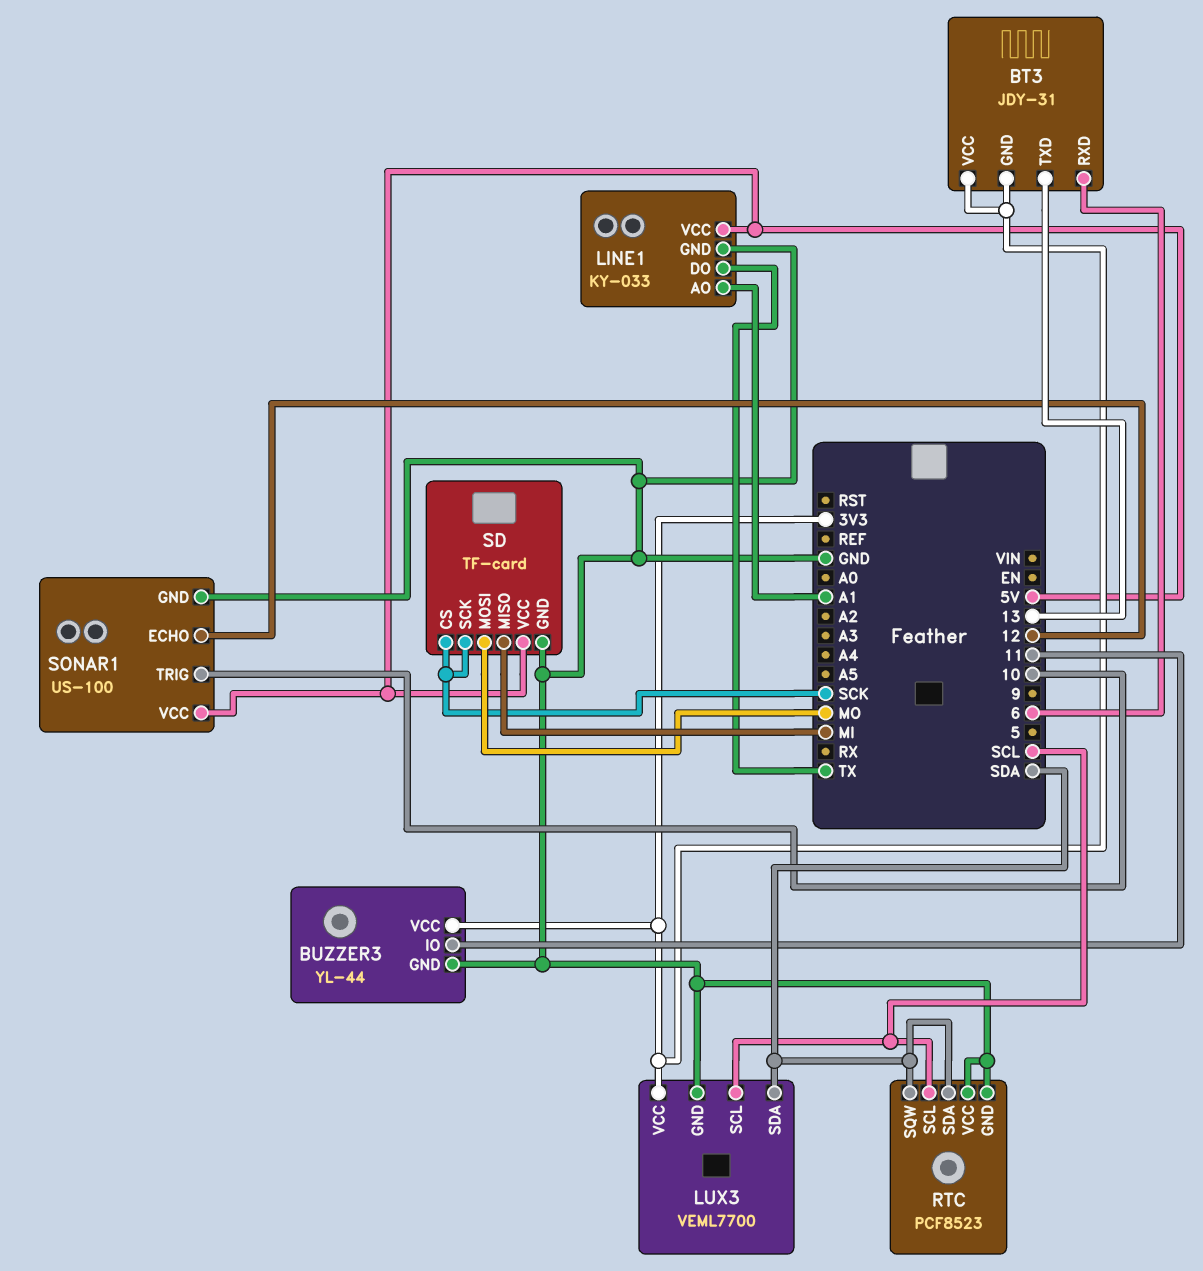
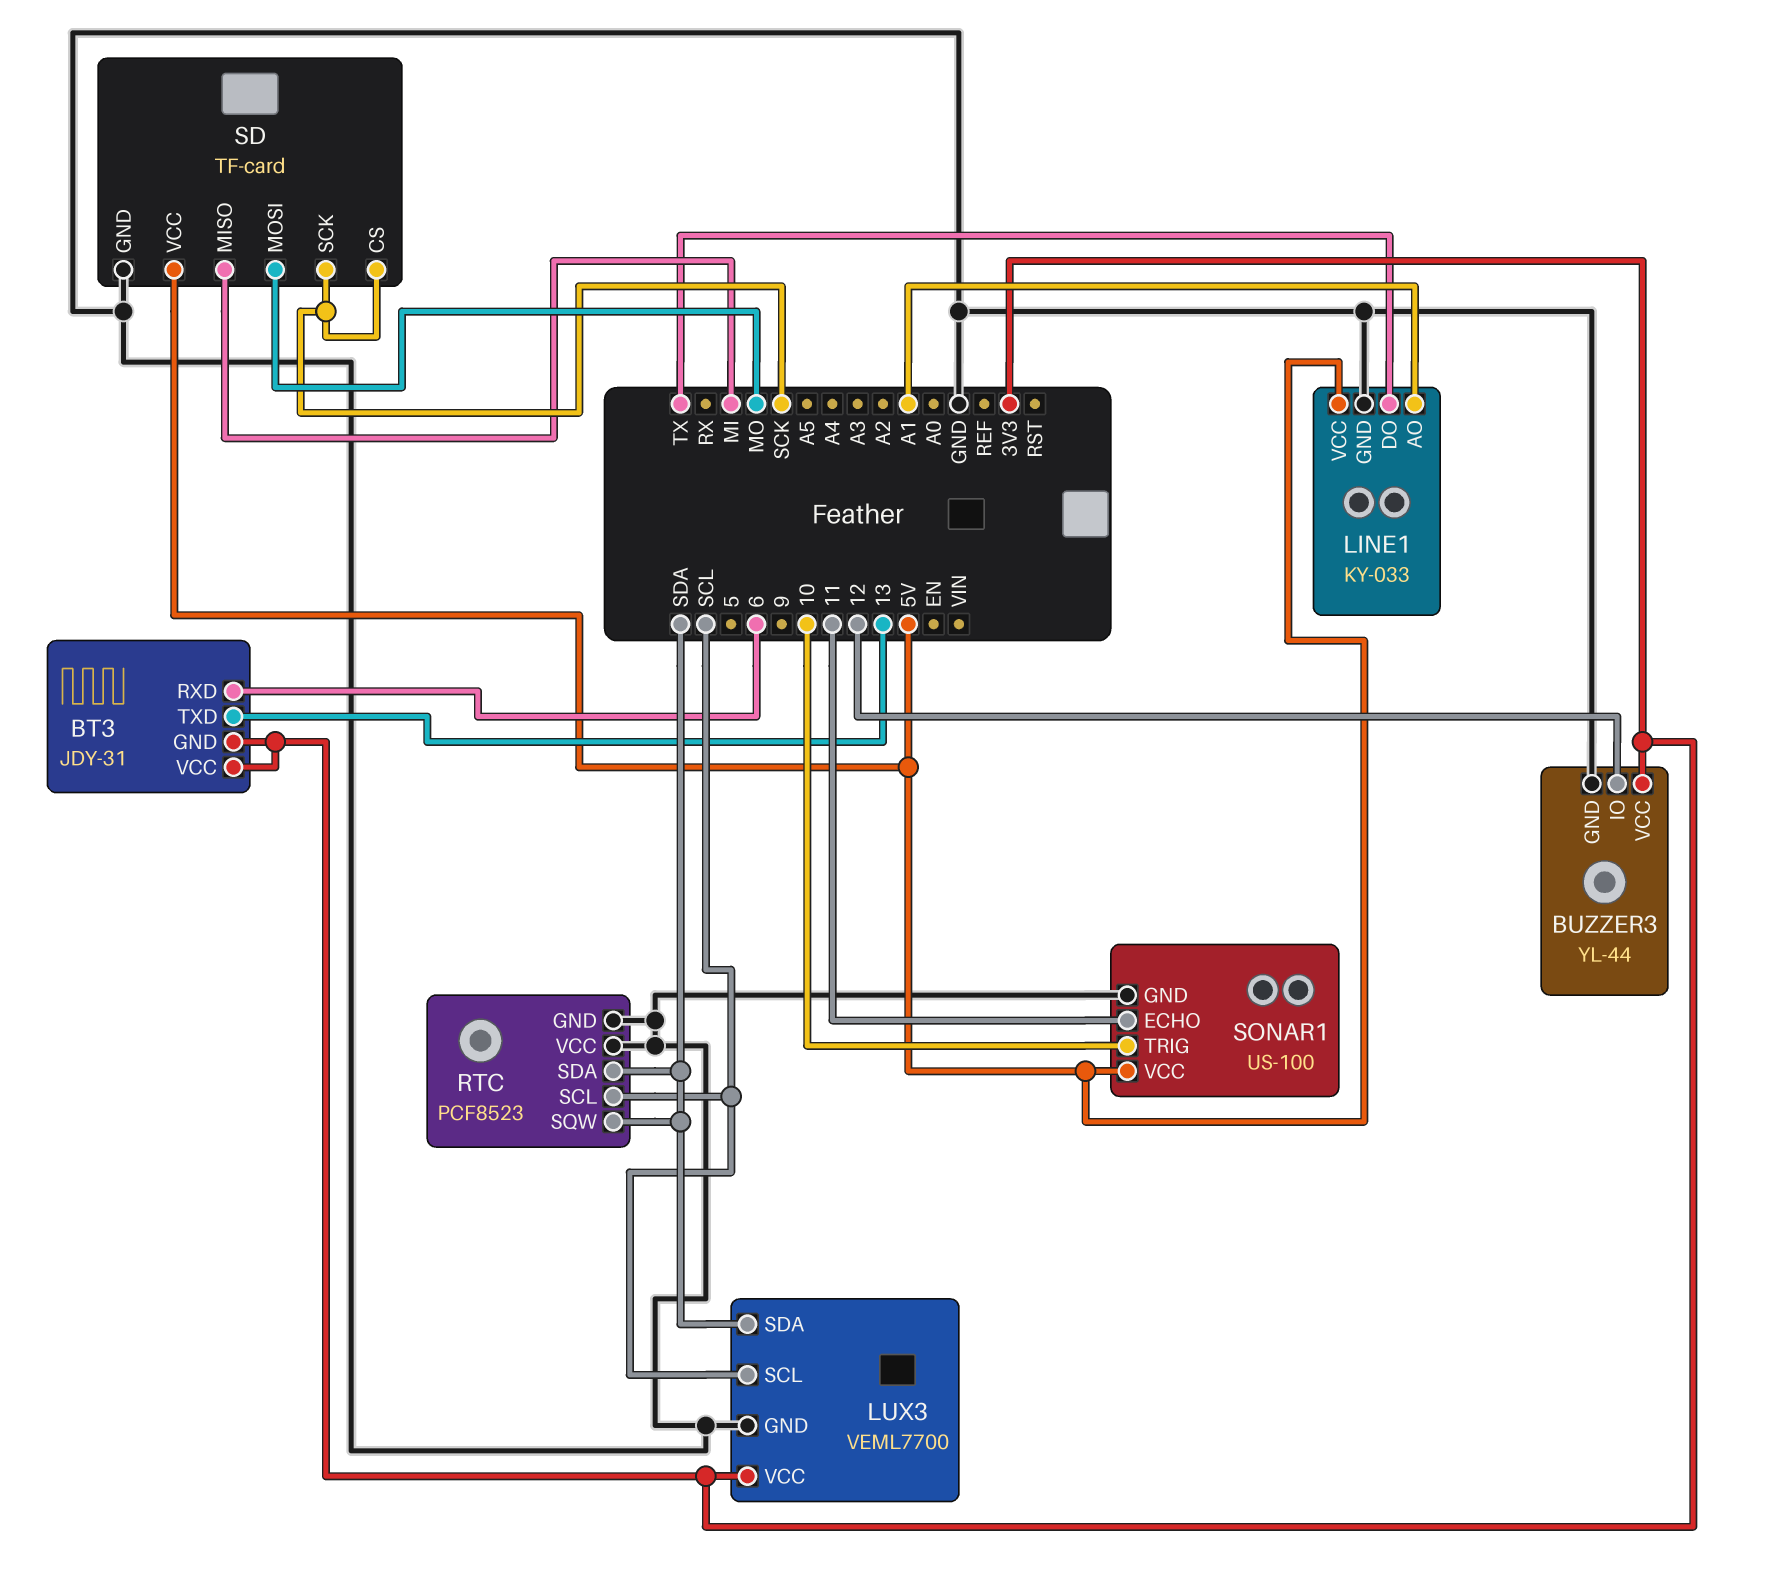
BUZZER3 pin IO: 11 -> 12
SONAR1 pin ECHO: 12 -> 11

